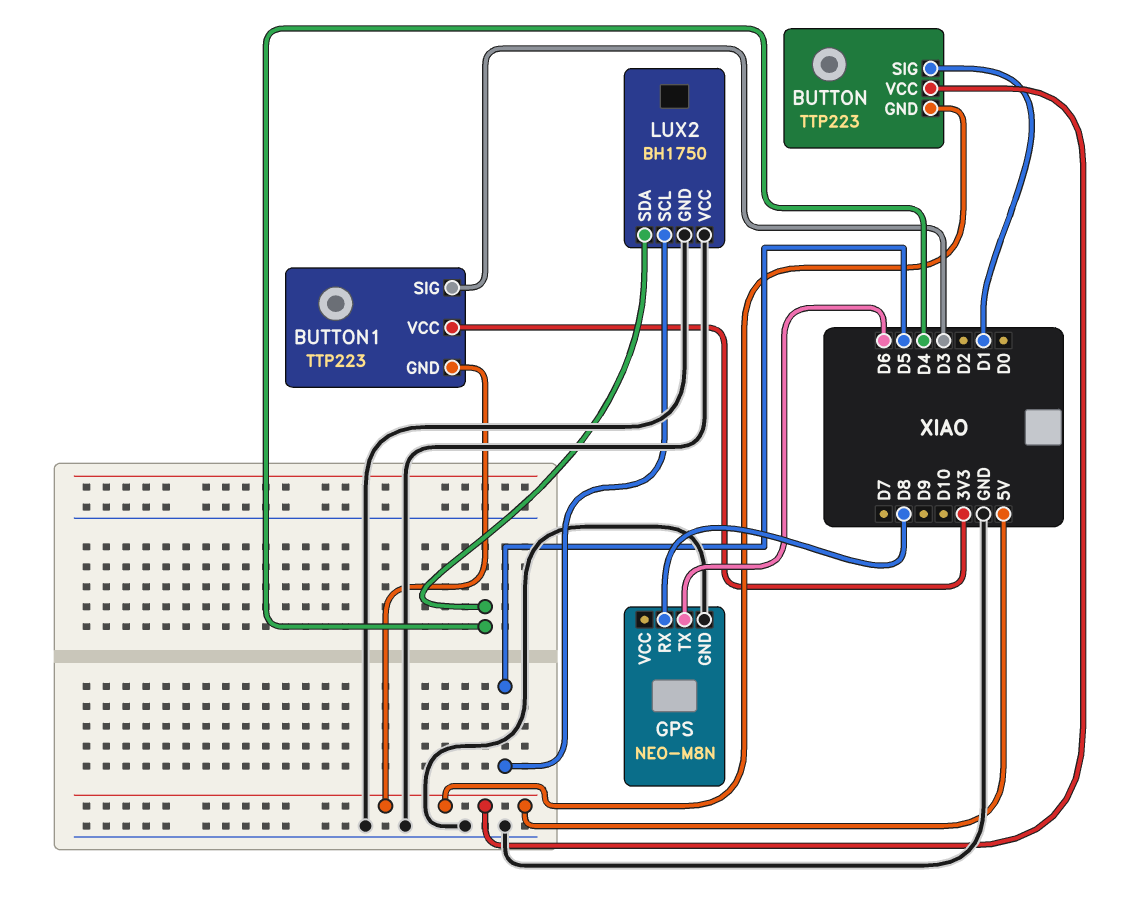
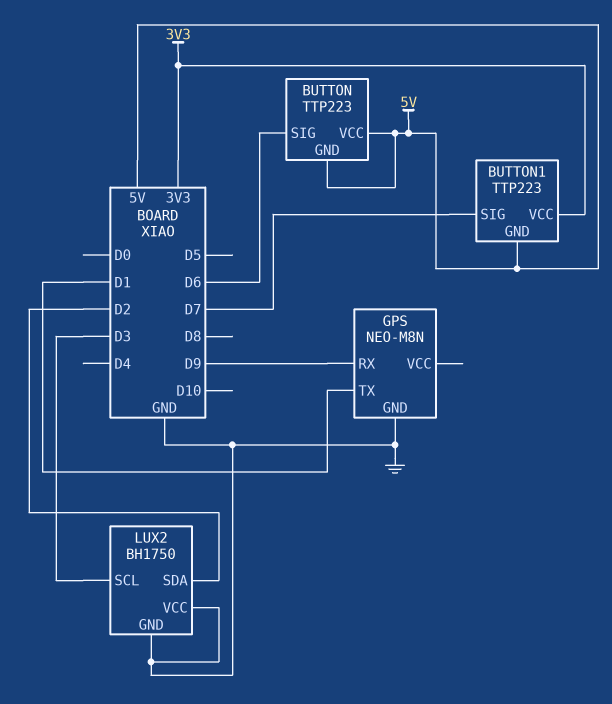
BUTTON pin SIG: D1 -> D6
BUTTON1 pin SIG: D3 -> D7
GPS pin RX: D8 -> D9
GPS pin TX: D6 -> D1
LUX2 pin SCL: D5 -> D3
LUX2 pin SDA: D4 -> D2

